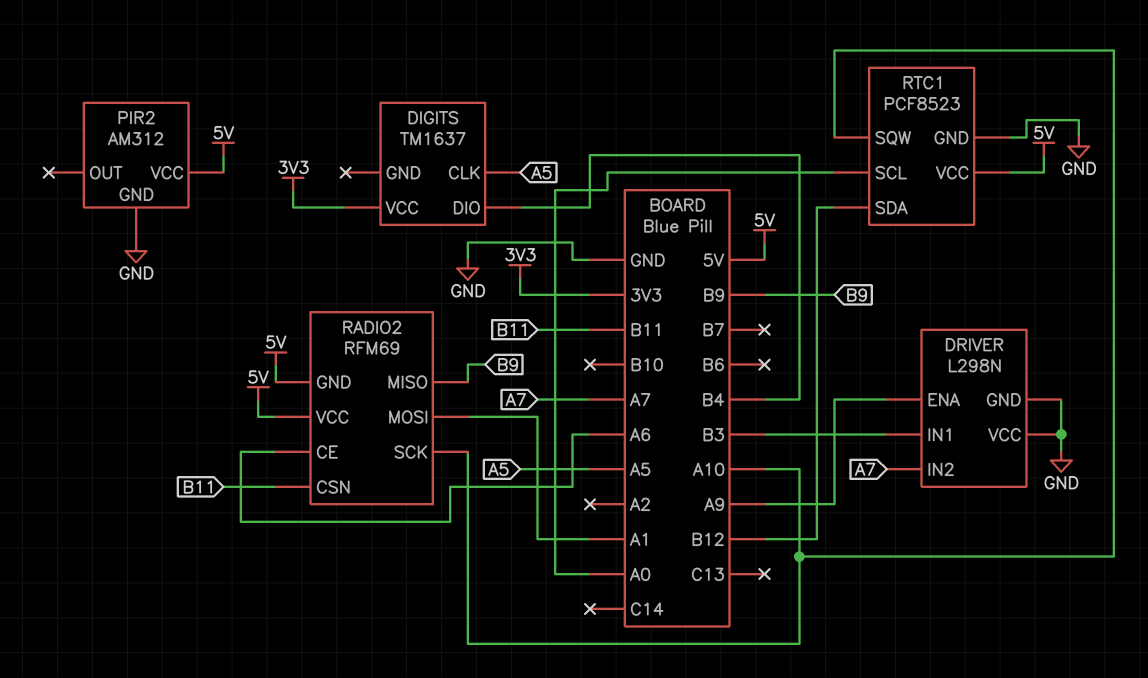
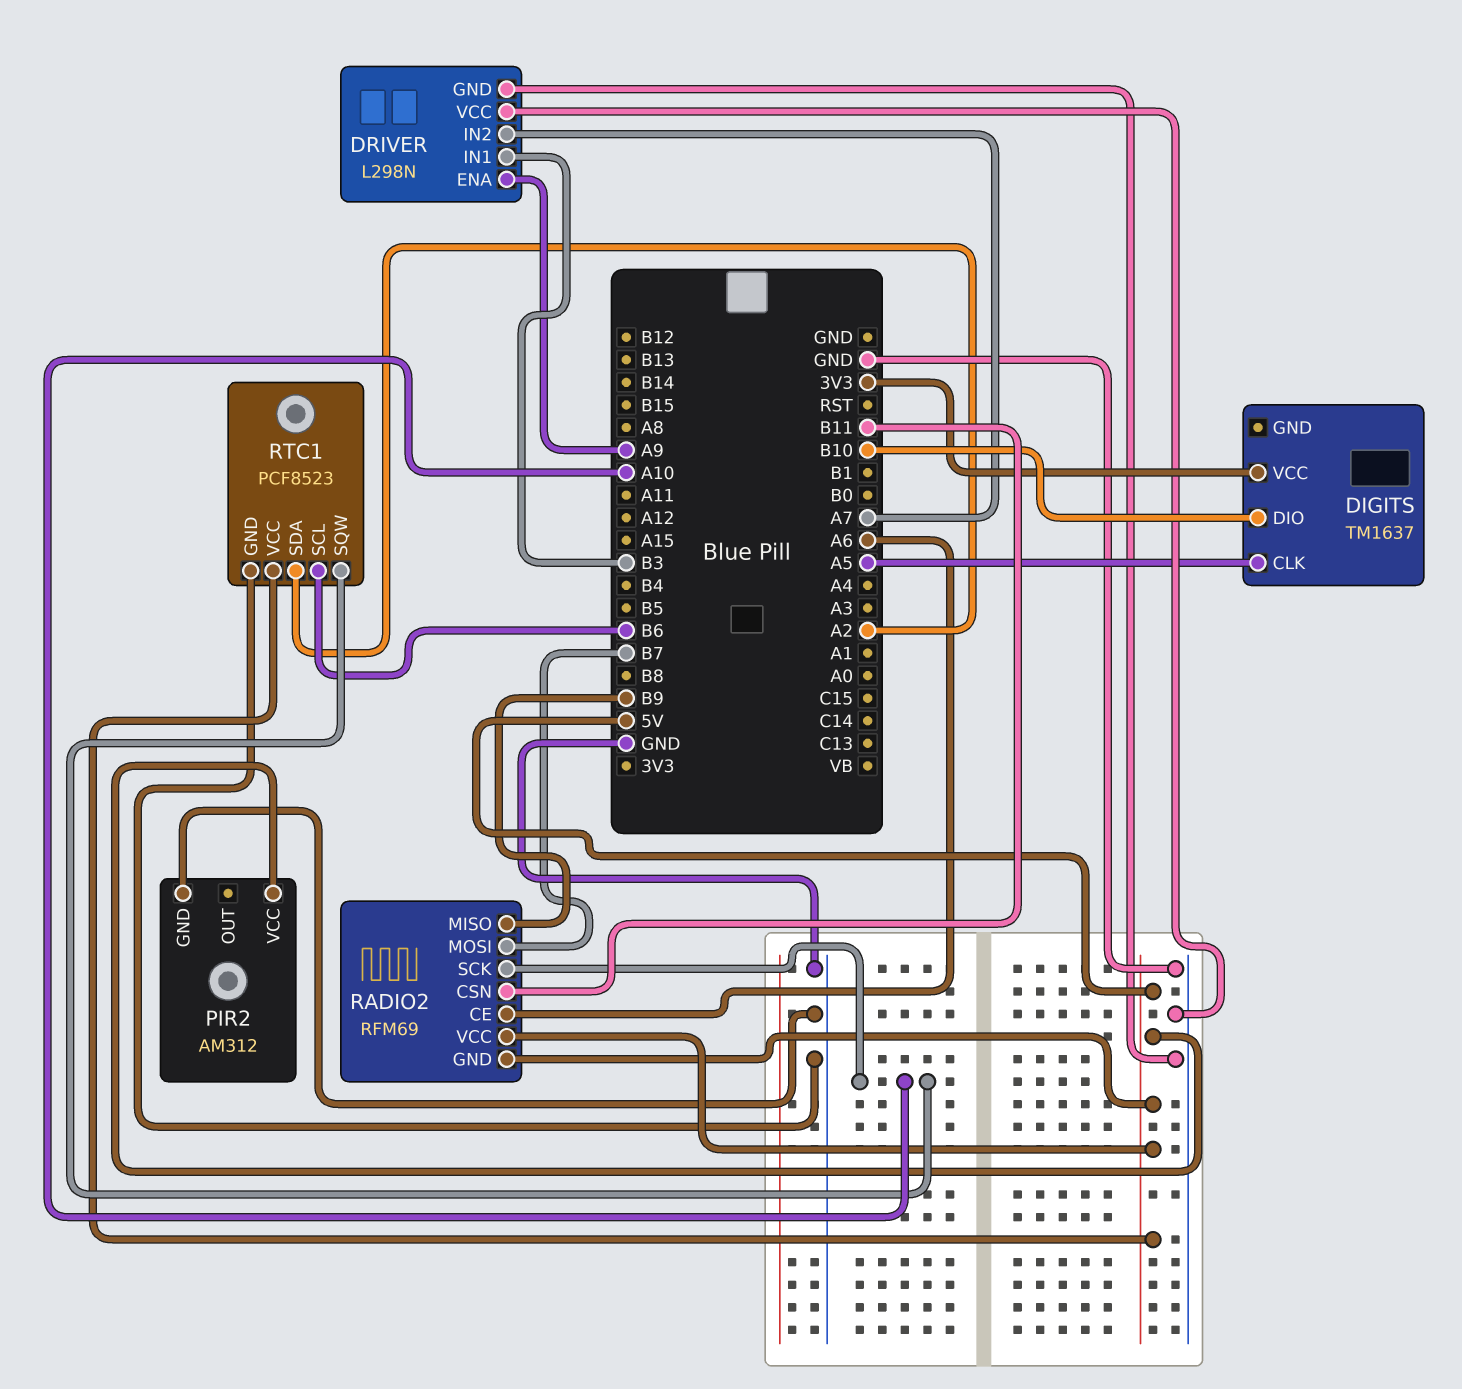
DIGITS pin DIO: B4 -> B10
RADIO2 pin MOSI: A1 -> B7
RTC1 pin SCL: A0 -> B6
RTC1 pin SDA: B12 -> A2

